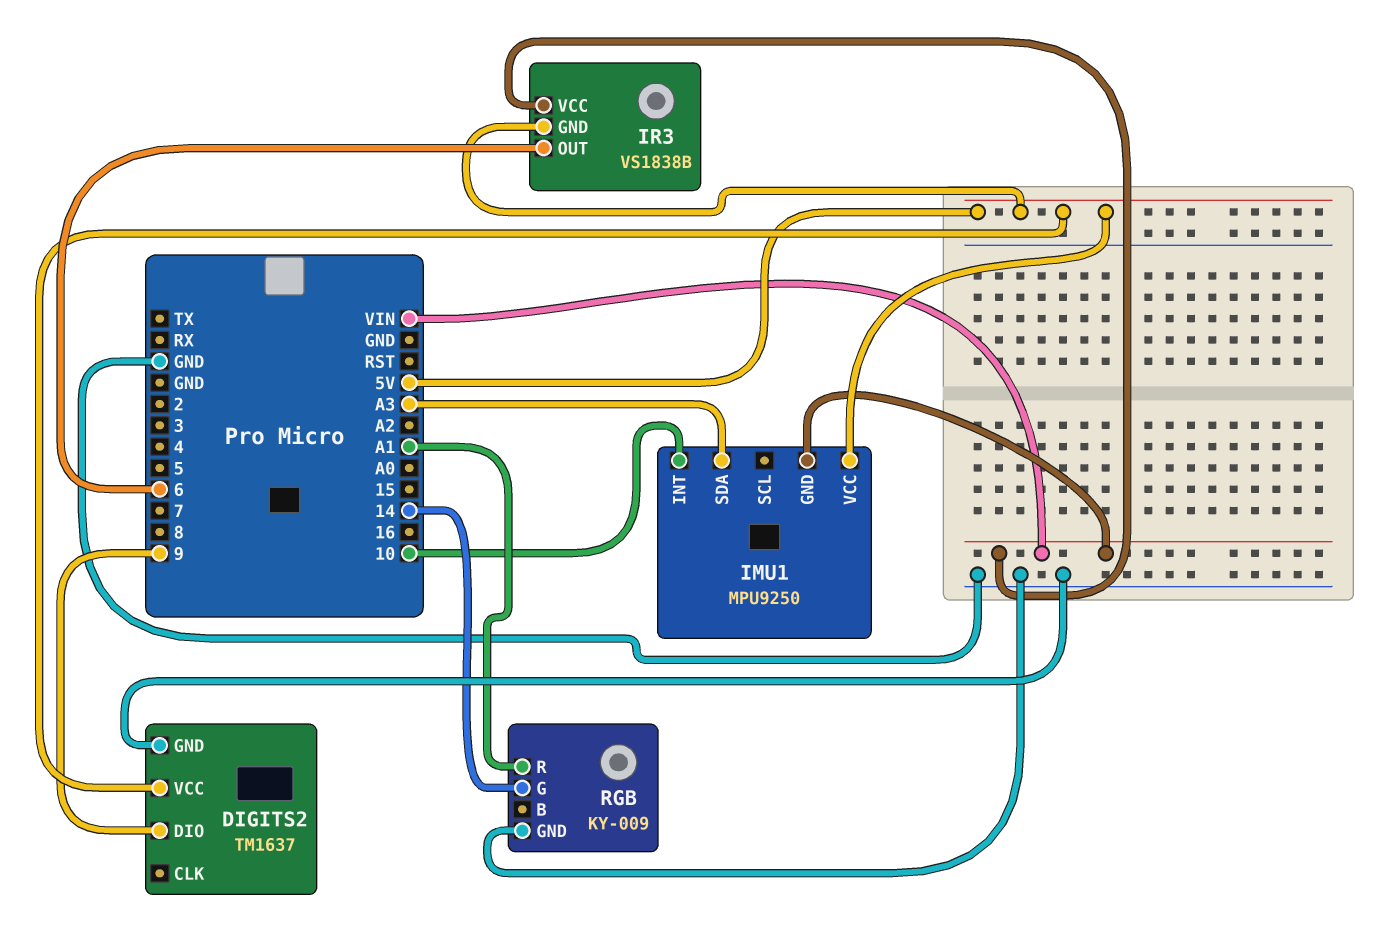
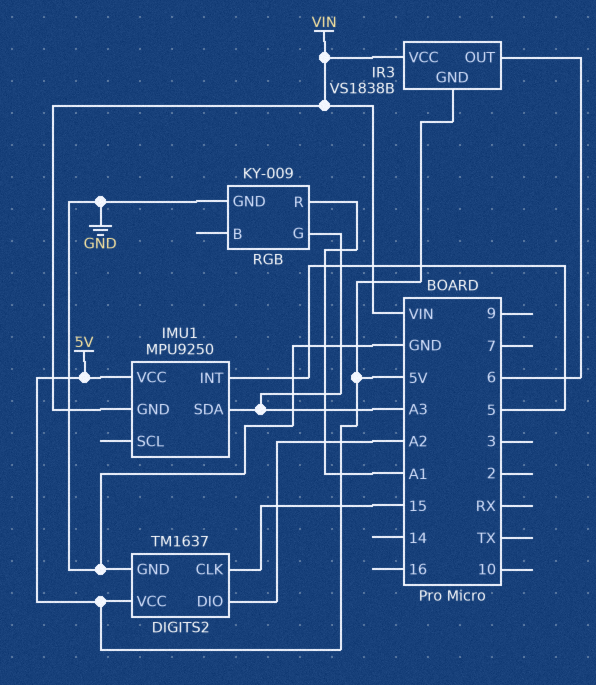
DIGITS2 pin CLK: none -> 15
DIGITS2 pin DIO: 9 -> A2
IMU1 pin INT: 10 -> 5
RGB pin G: 14 -> A3

